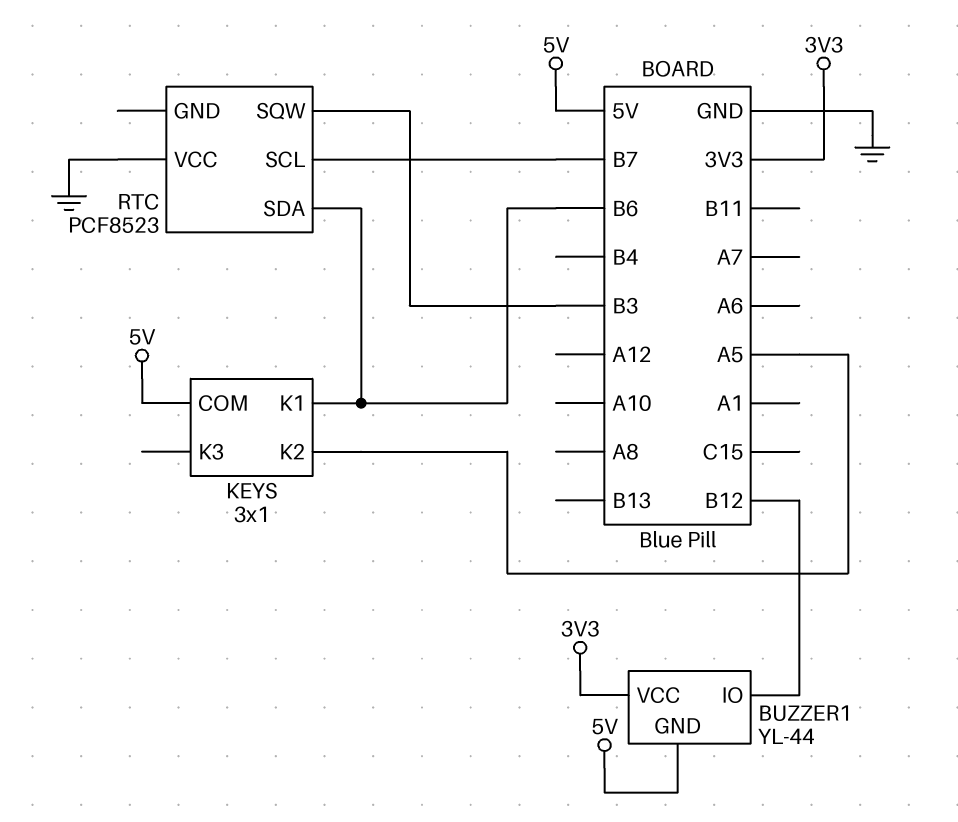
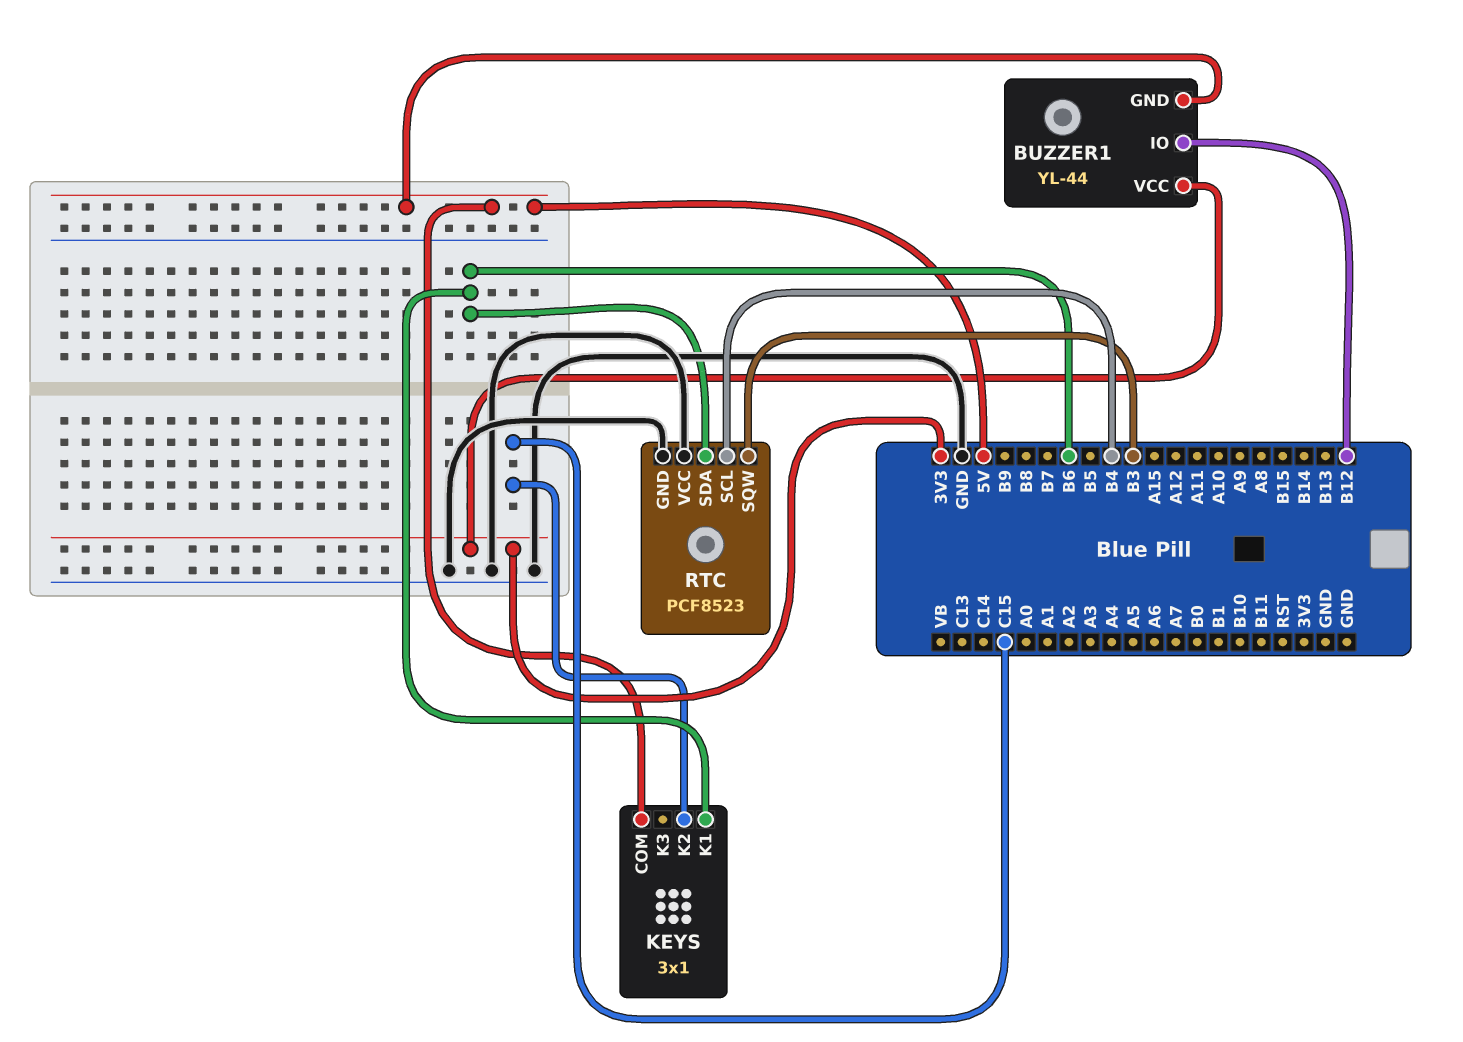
KEYS pin K2: A5 -> C15
RTC pin GND: none -> GND
RTC pin SCL: B7 -> B4

